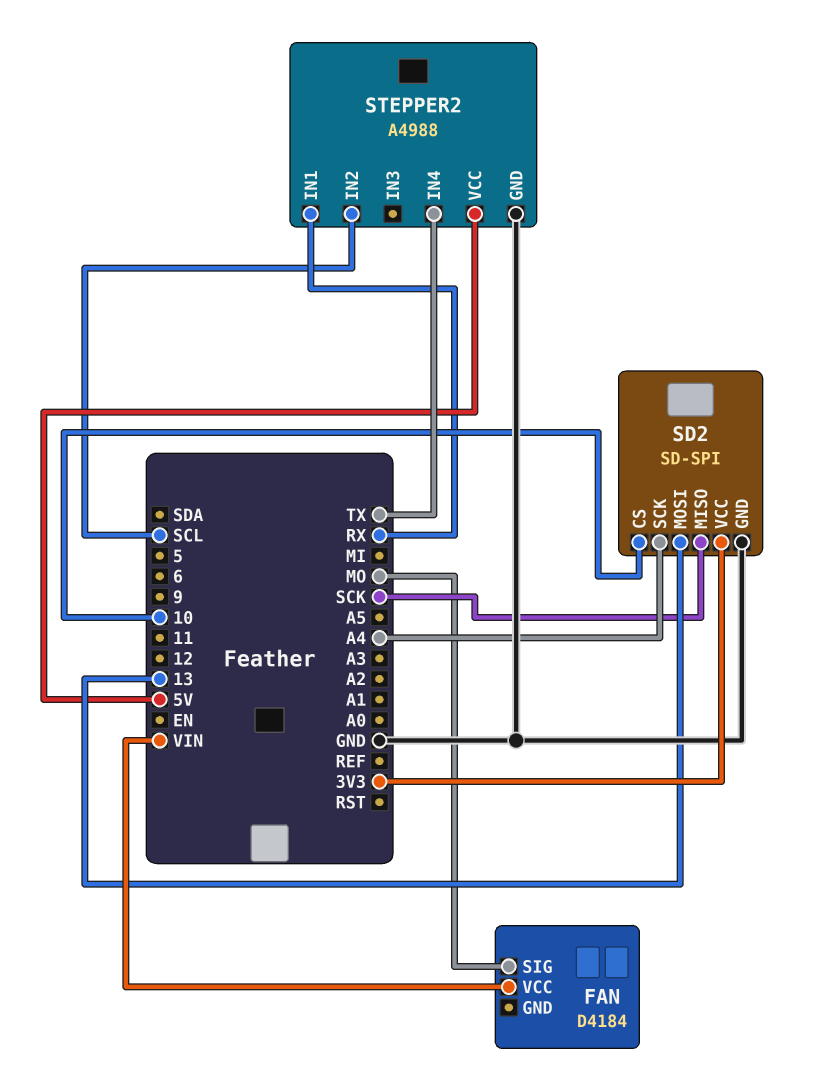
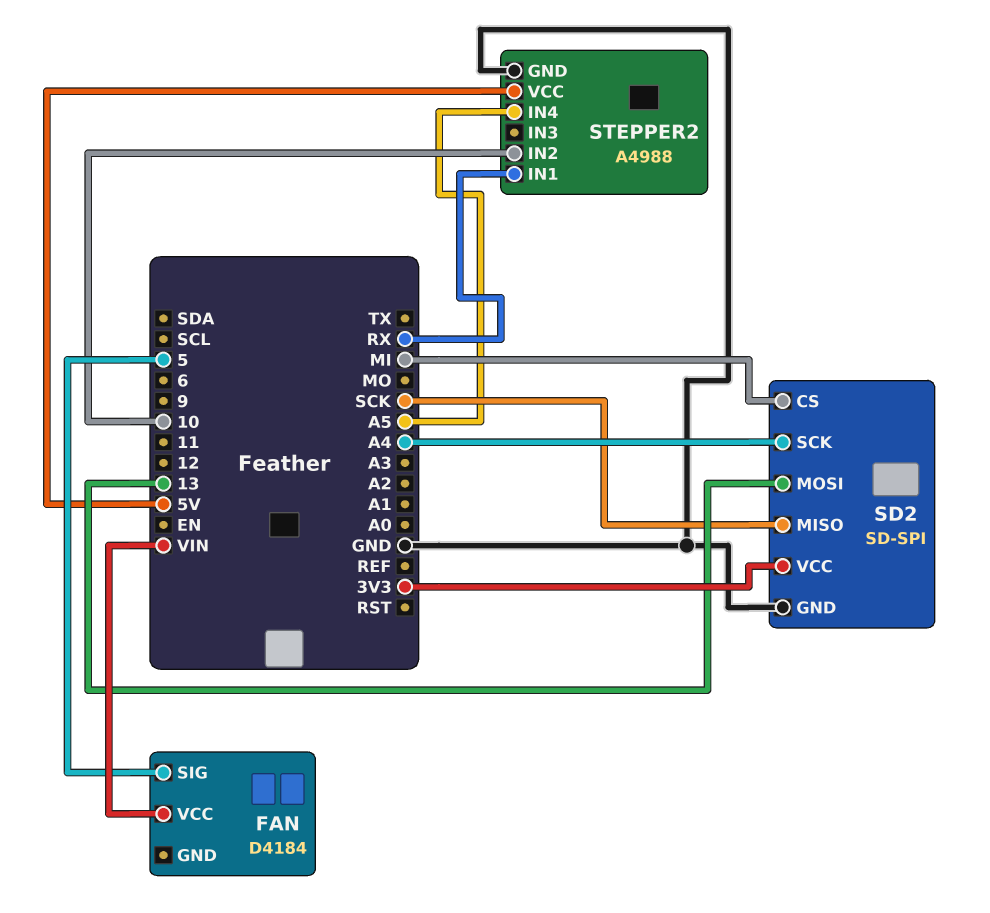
FAN pin SIG: MO -> 5
SD2 pin CS: 10 -> MI
STEPPER2 pin IN2: SCL -> 10
STEPPER2 pin IN4: TX -> A5

